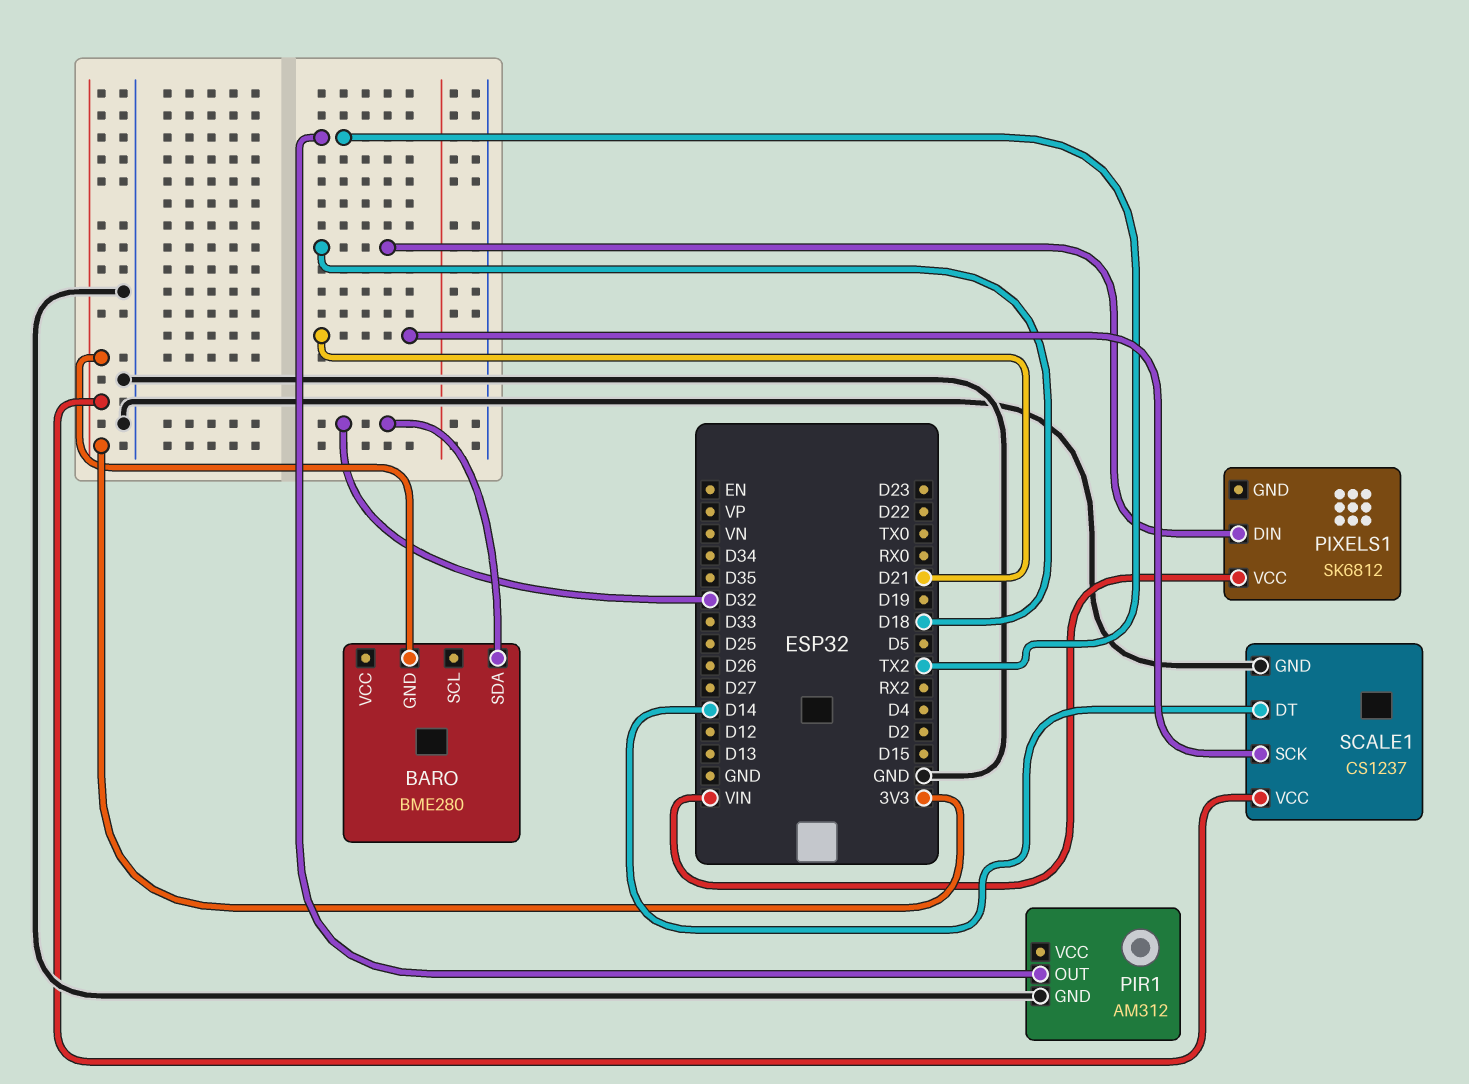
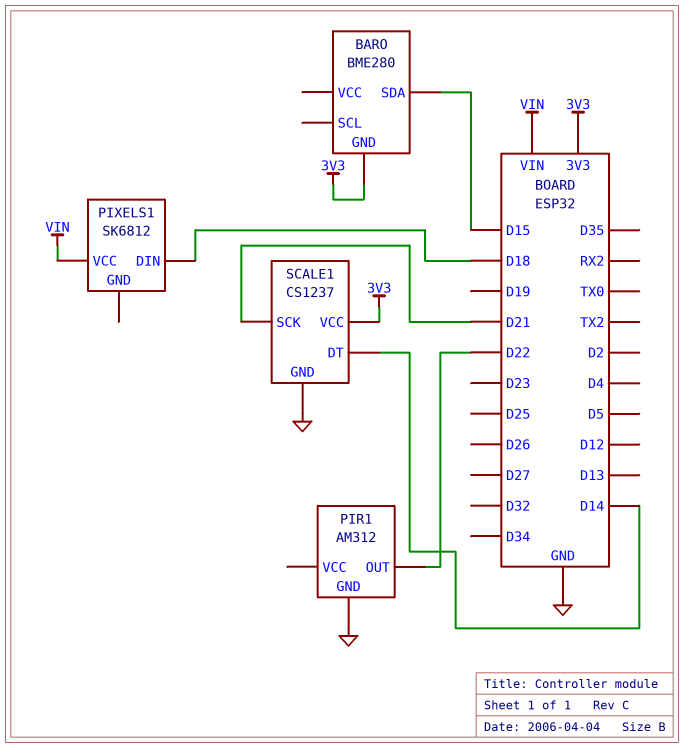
BARO pin SDA: D32 -> D15
PIR1 pin OUT: TX2 -> D22

